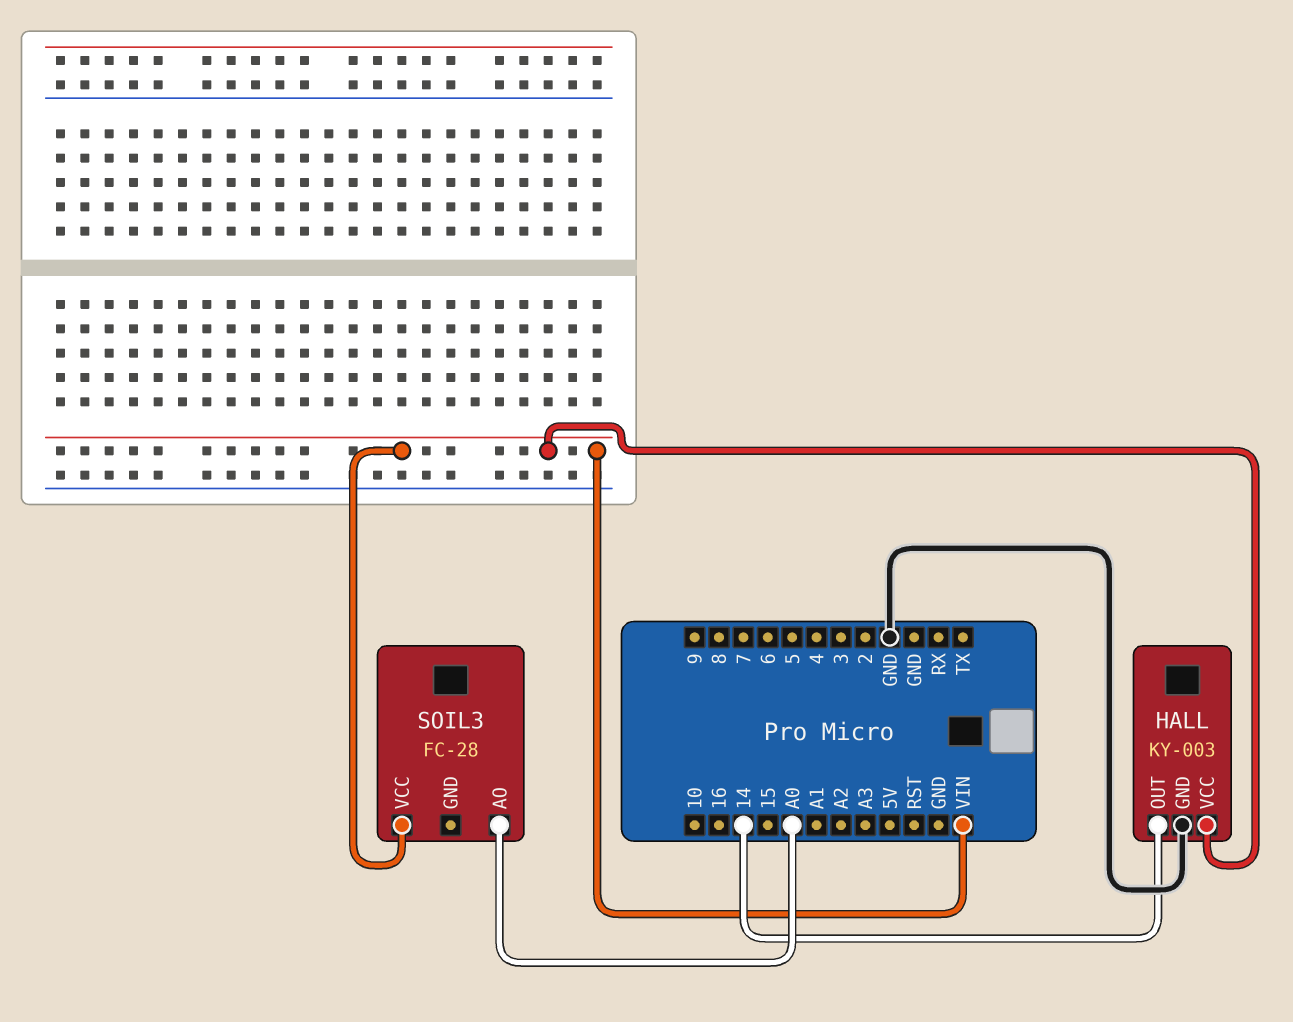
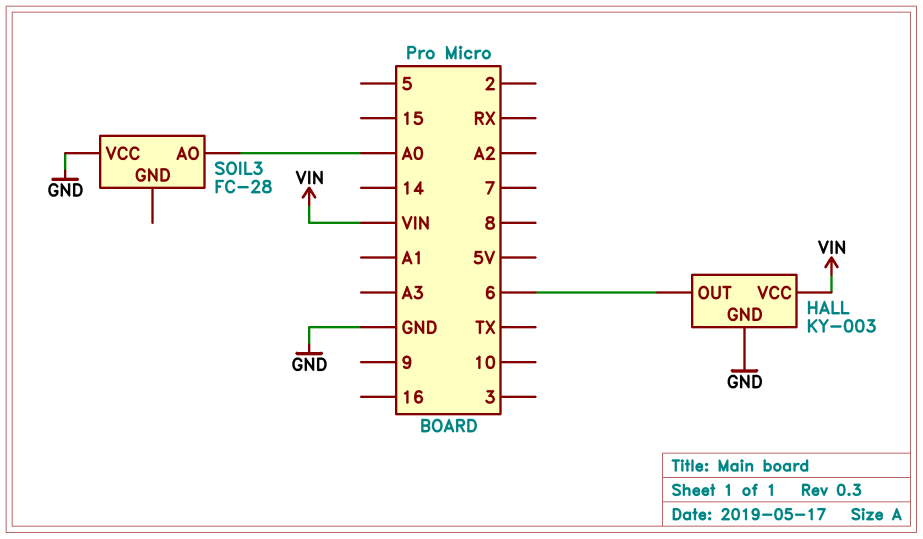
HALL pin OUT: 14 -> 6
SOIL3 pin VCC: VIN -> GND

